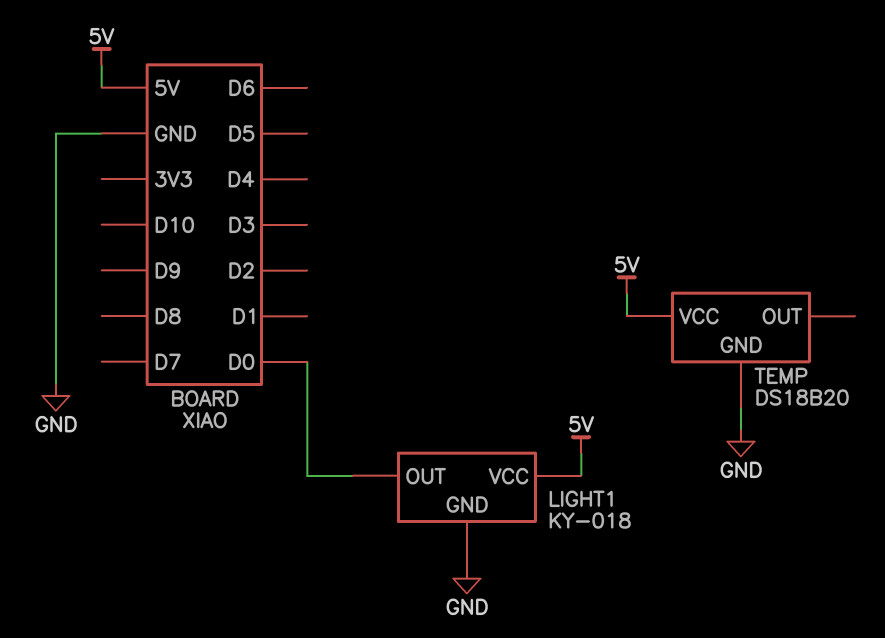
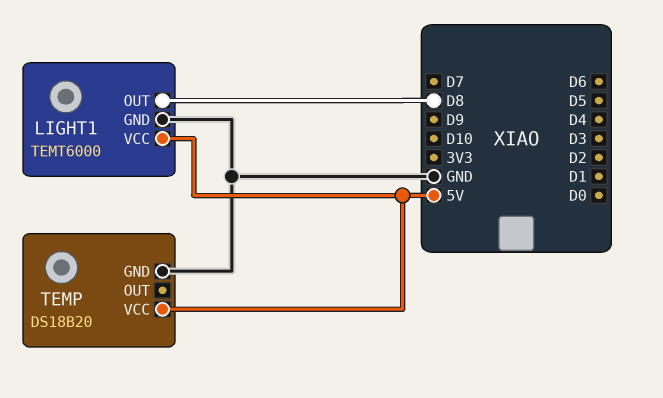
LIGHT1: KY-018 -> TEMT6000
LIGHT1 pin OUT: D0 -> D8

